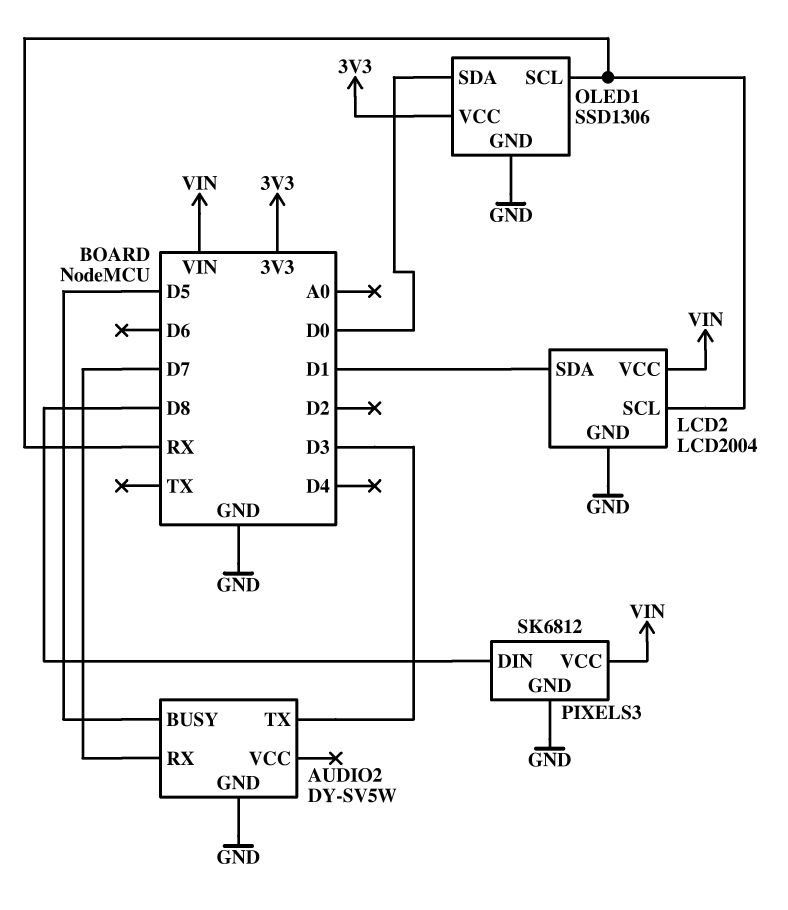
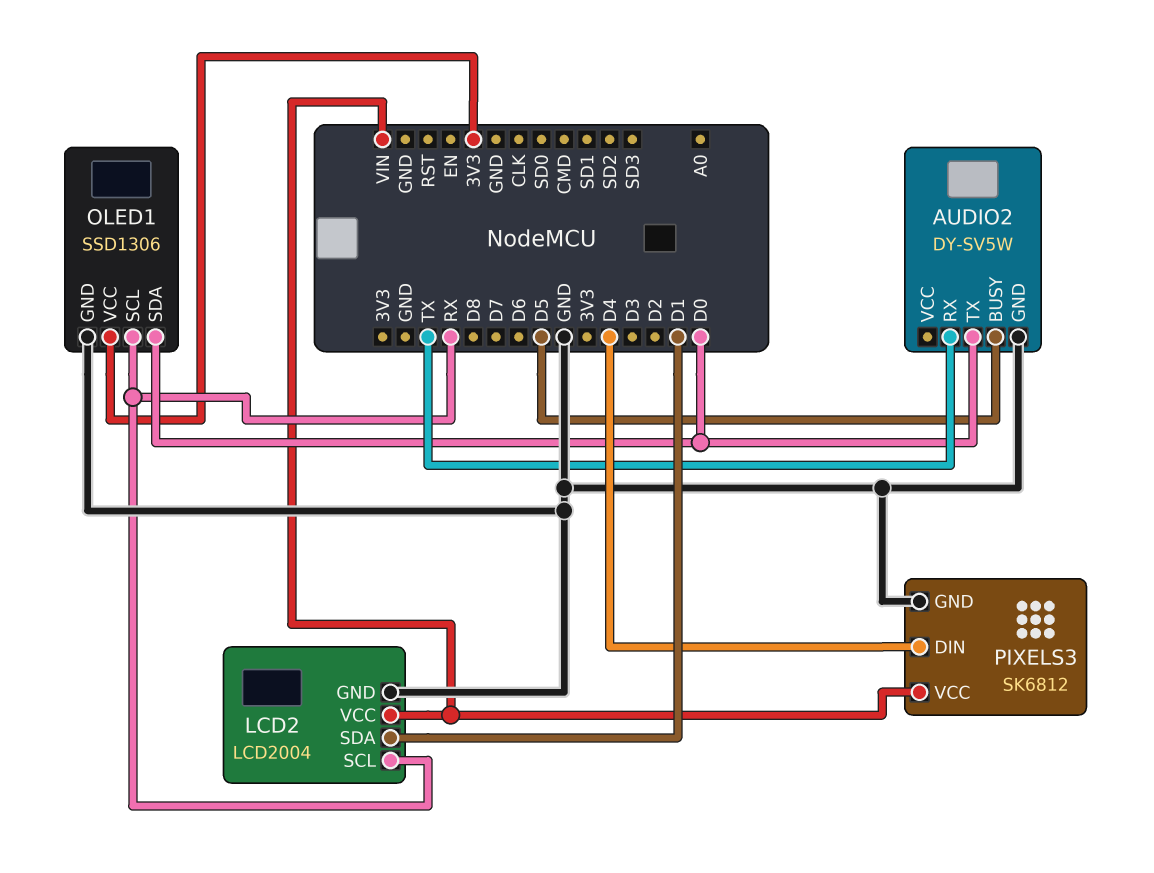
AUDIO2 pin RX: D7 -> TX
AUDIO2 pin TX: D3 -> D0
PIXELS3 pin DIN: D8 -> D4

